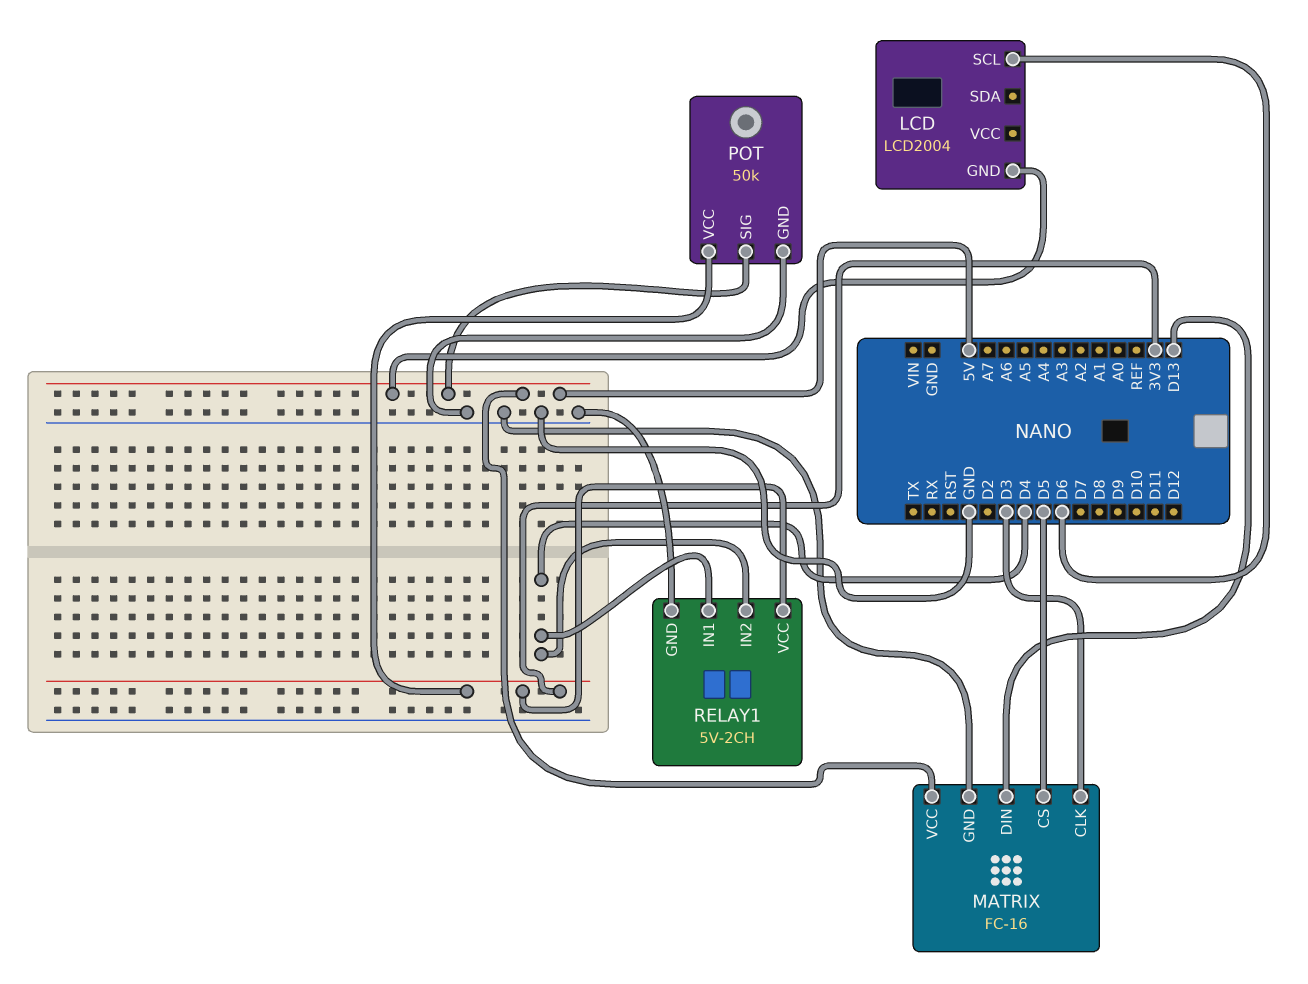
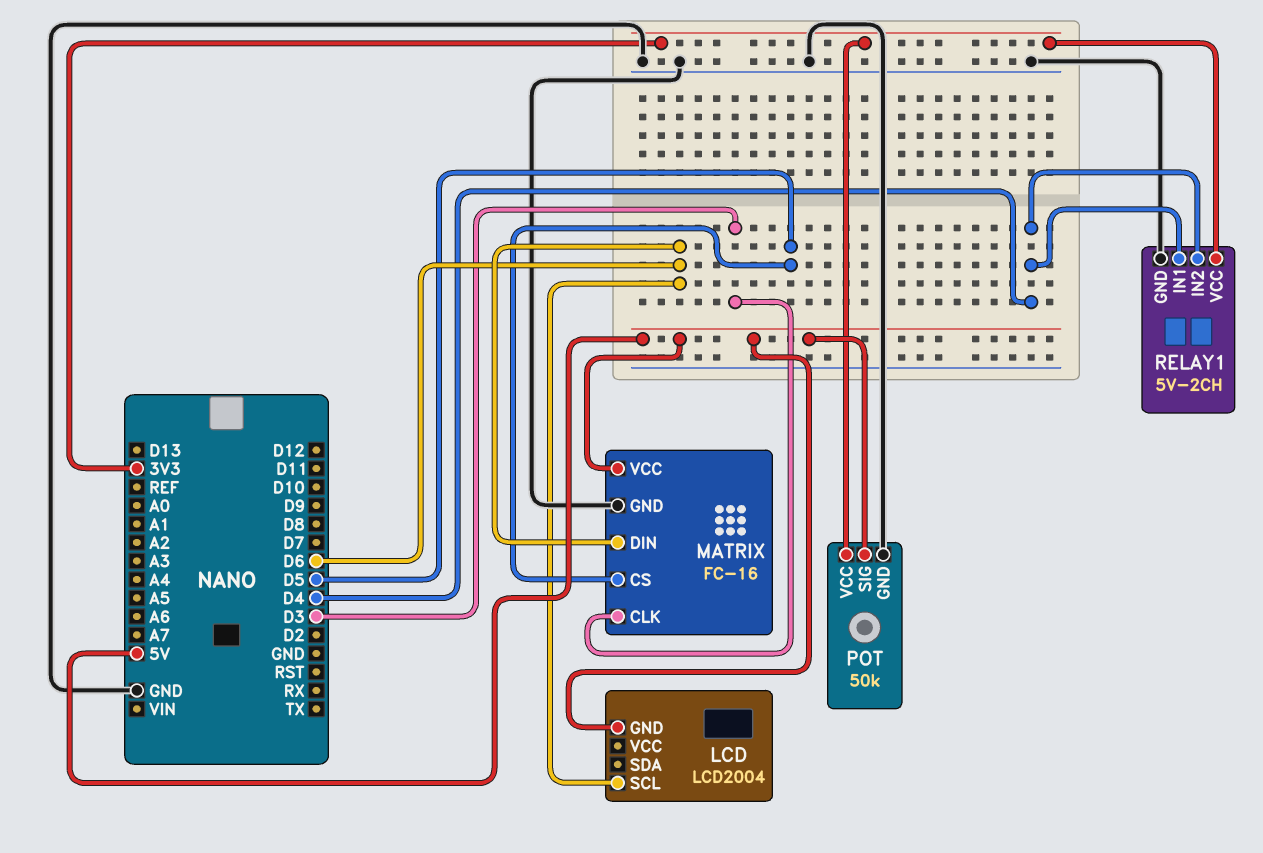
MATRIX pin DIN: D13 -> D6

